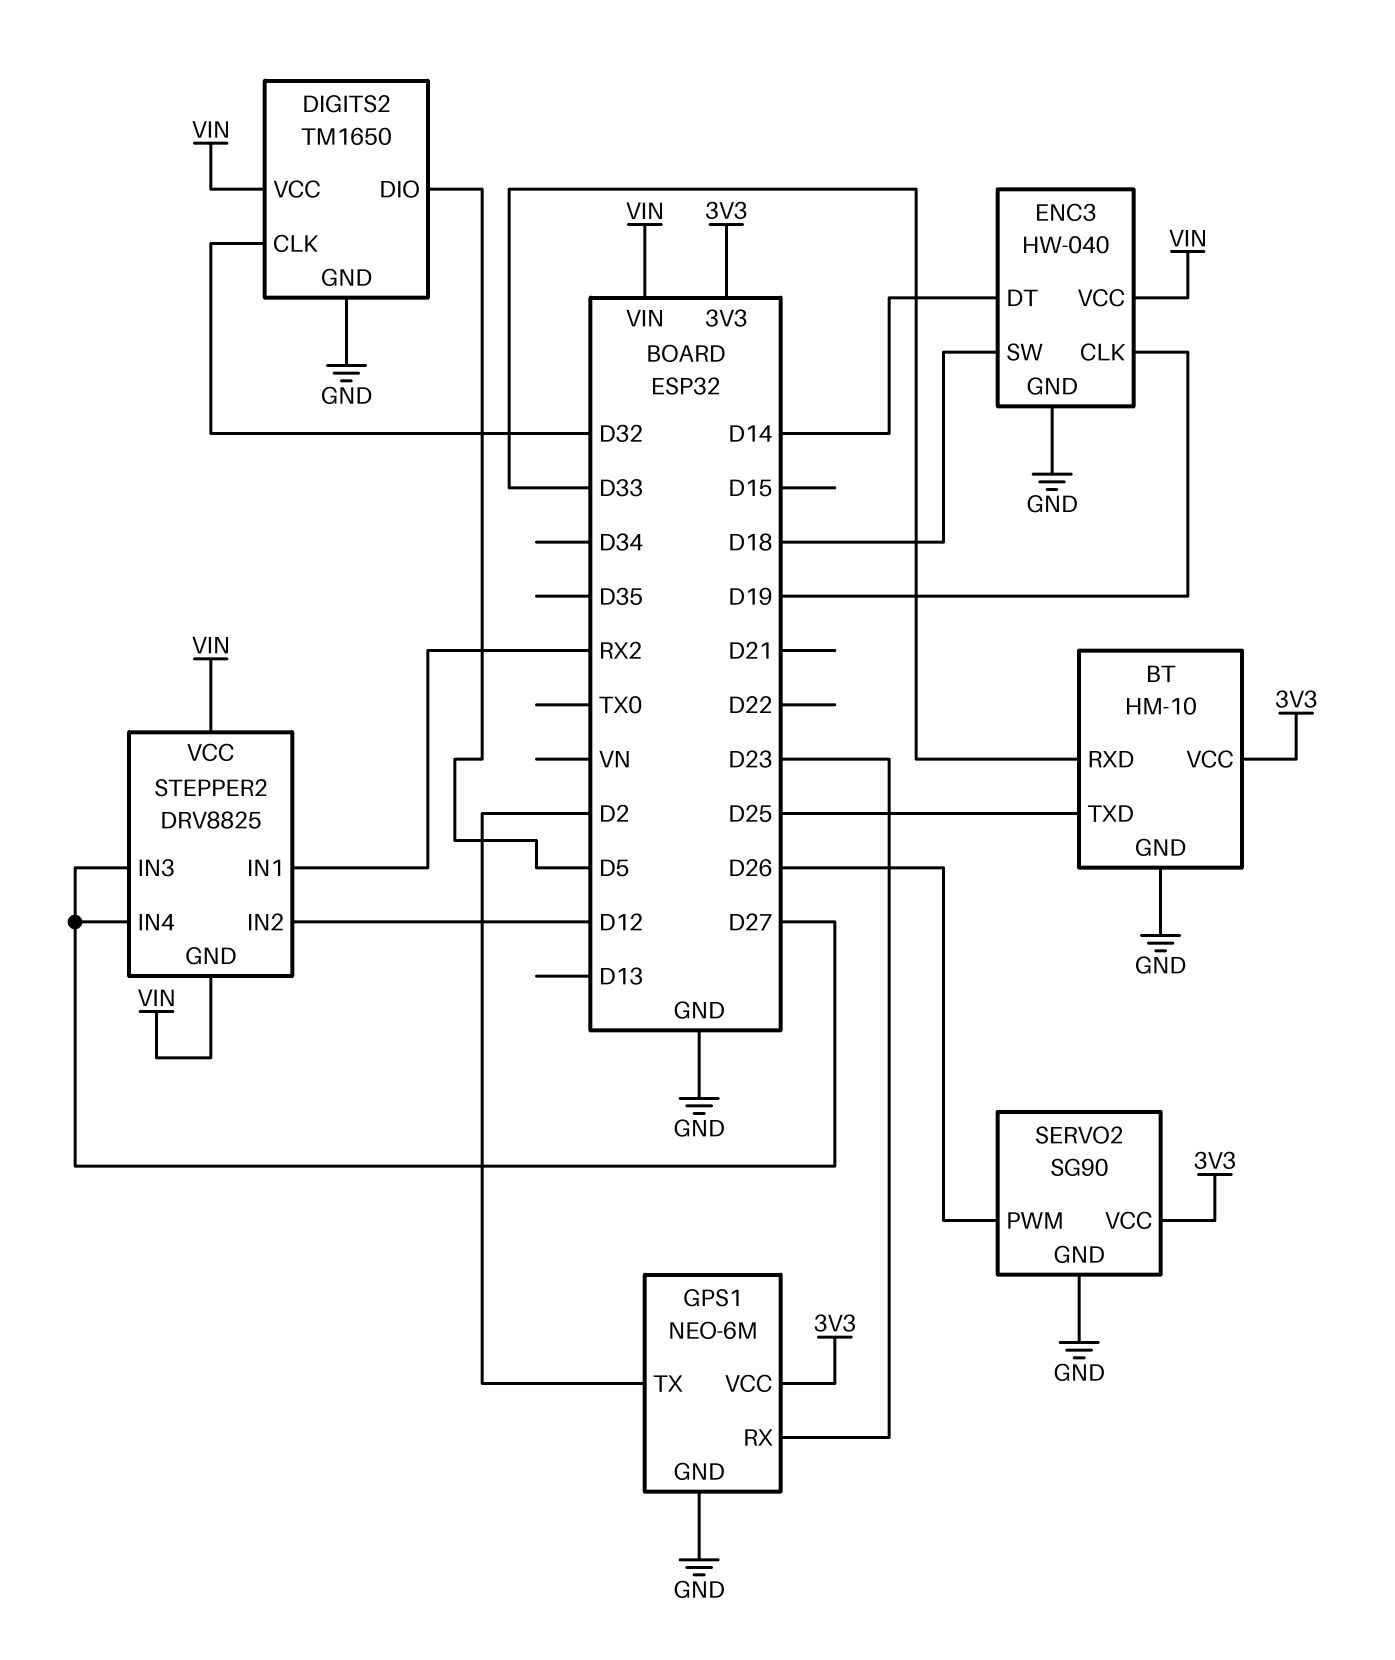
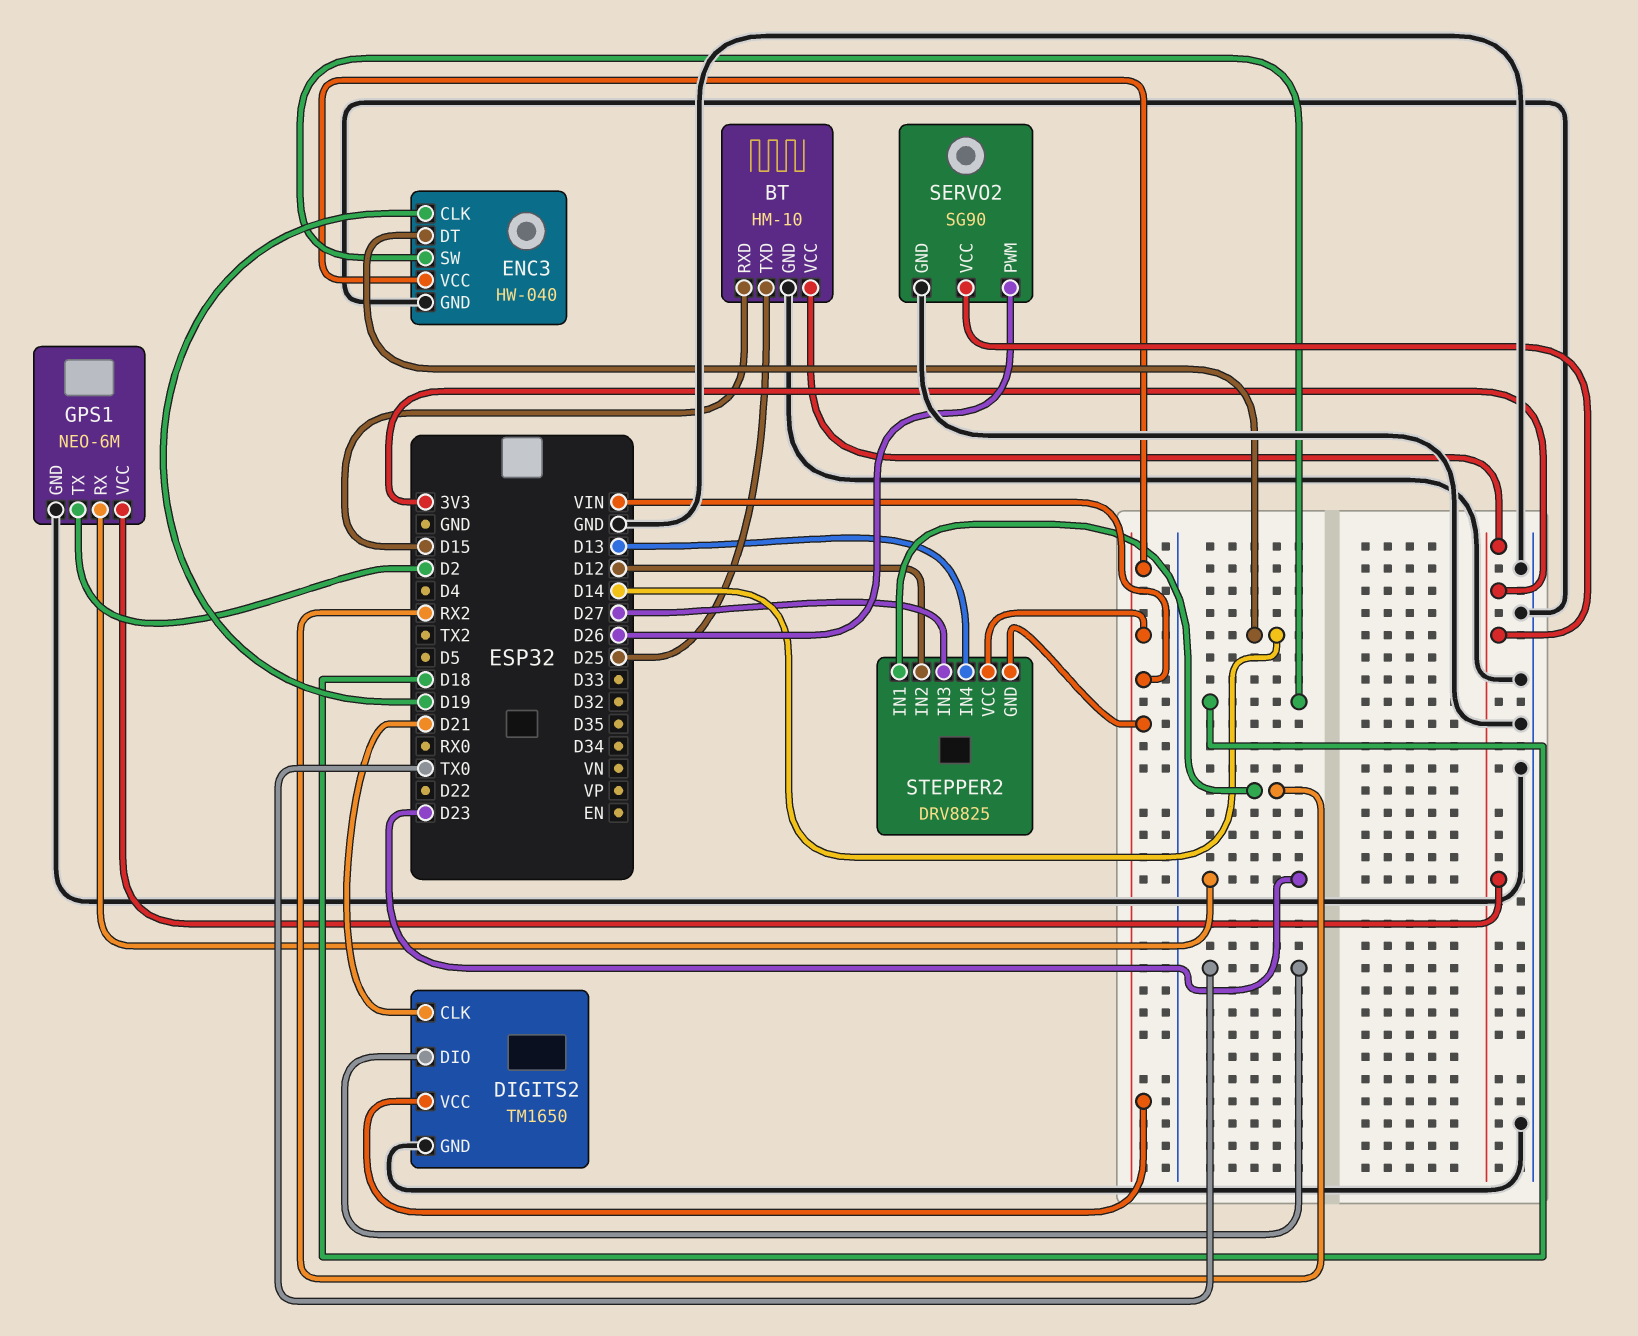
BT pin RXD: D33 -> D15
DIGITS2 pin CLK: D32 -> D21
DIGITS2 pin DIO: D5 -> TX0
STEPPER2 pin IN4: D27 -> D13

